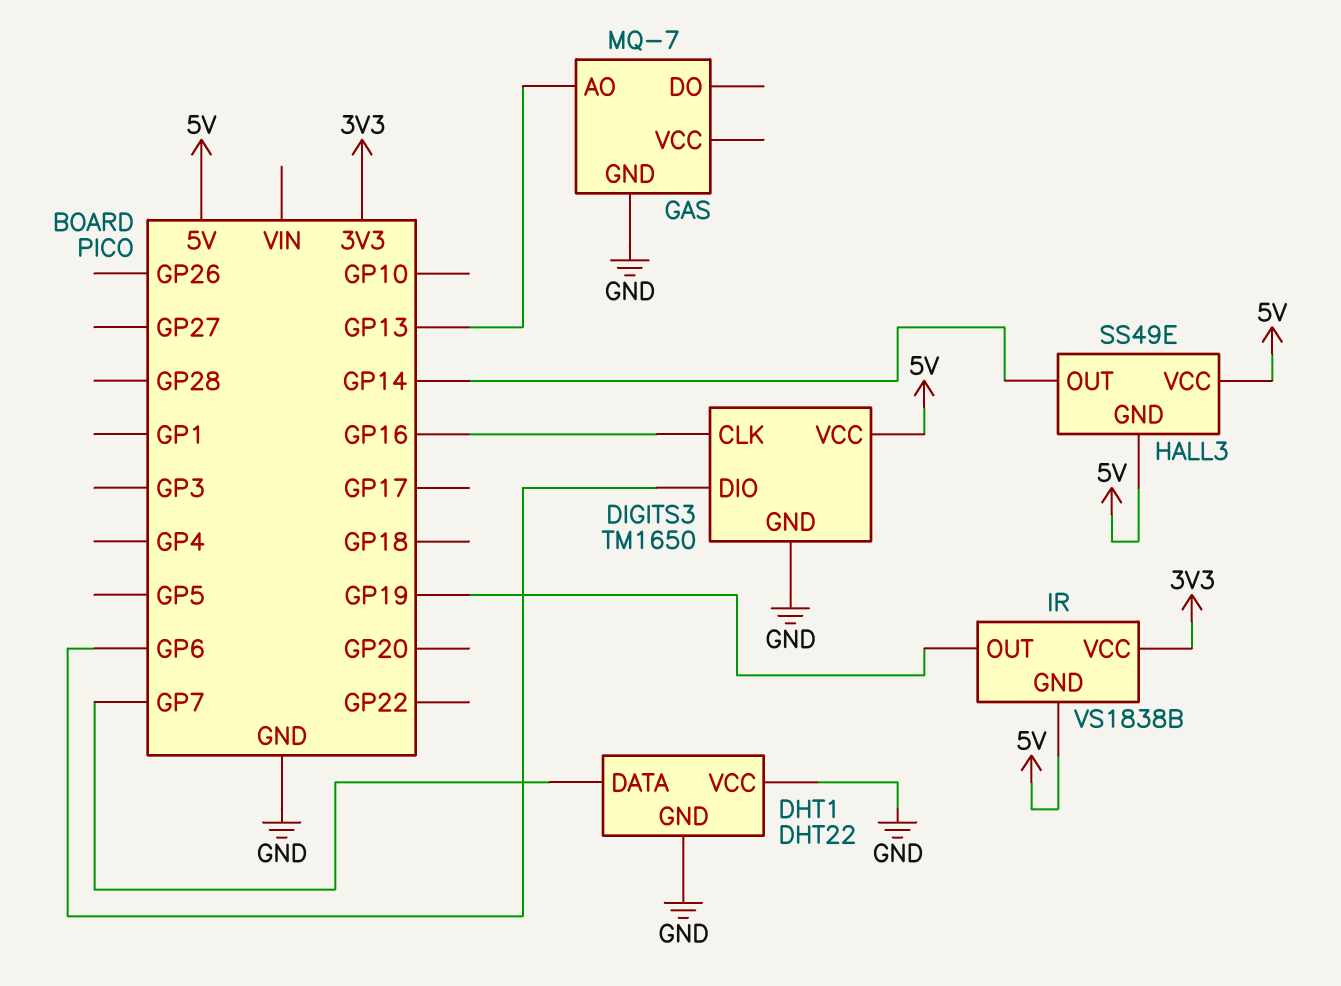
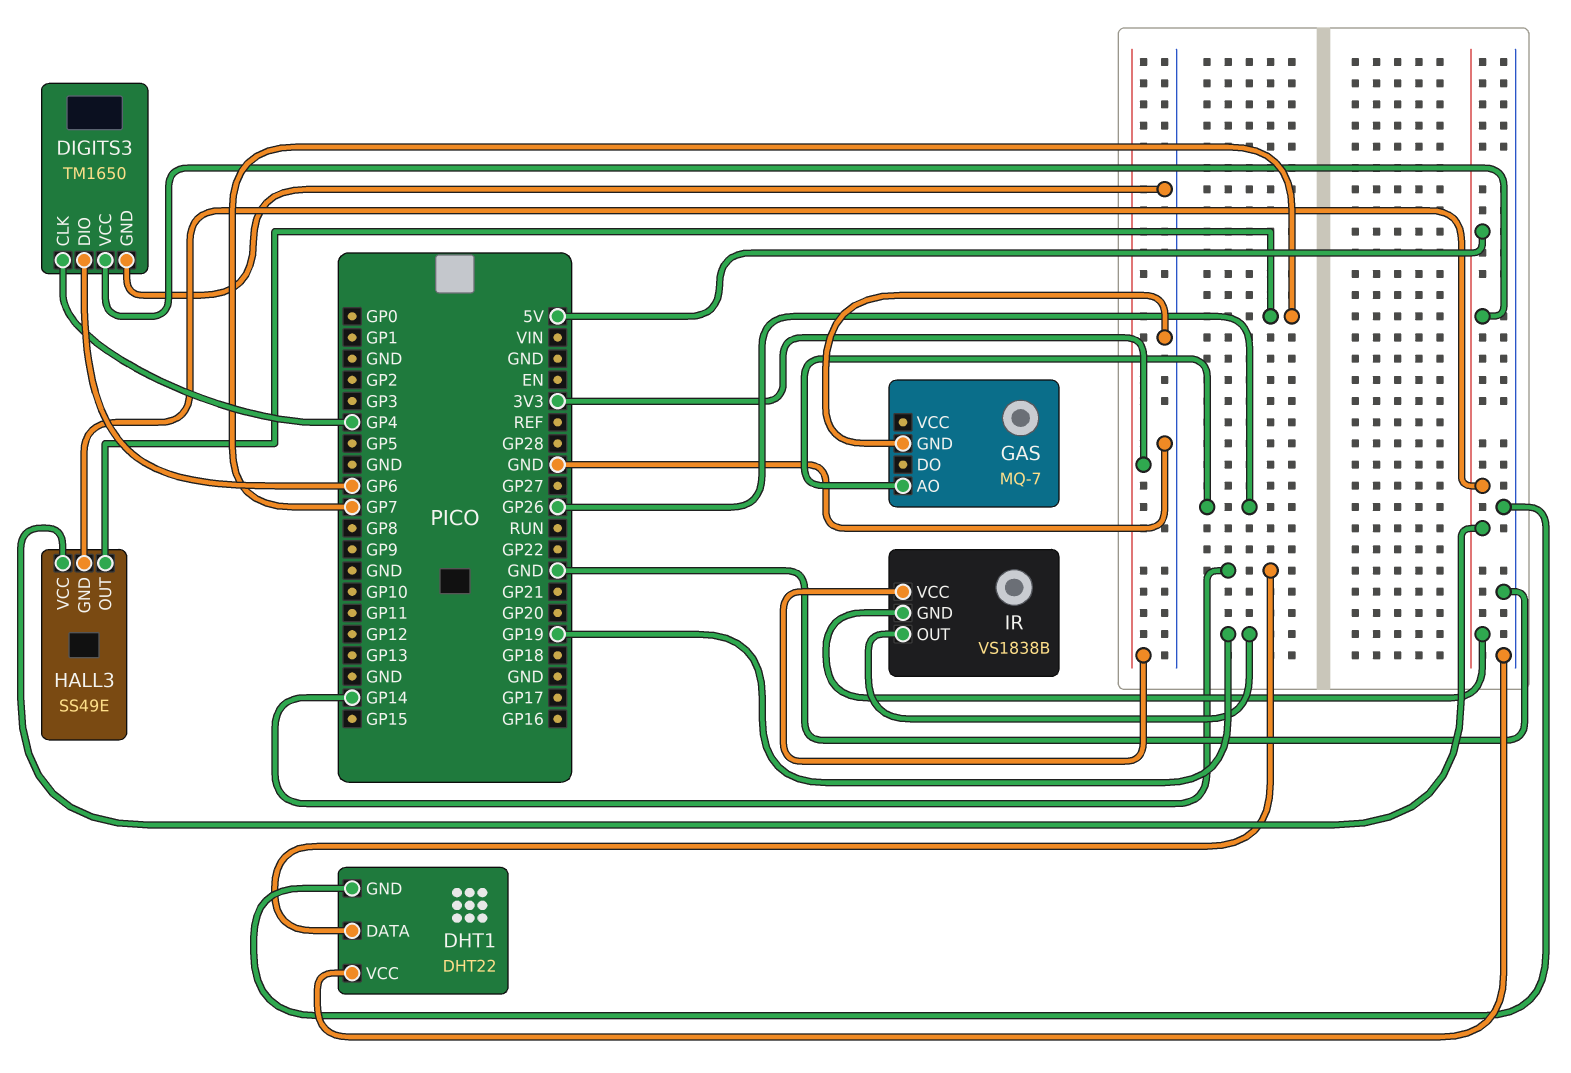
DHT1 pin DATA: GP7 -> GP14
DIGITS3 pin CLK: GP16 -> GP4
GAS pin AO: GP13 -> GP26
HALL3 pin OUT: GP14 -> GP7

